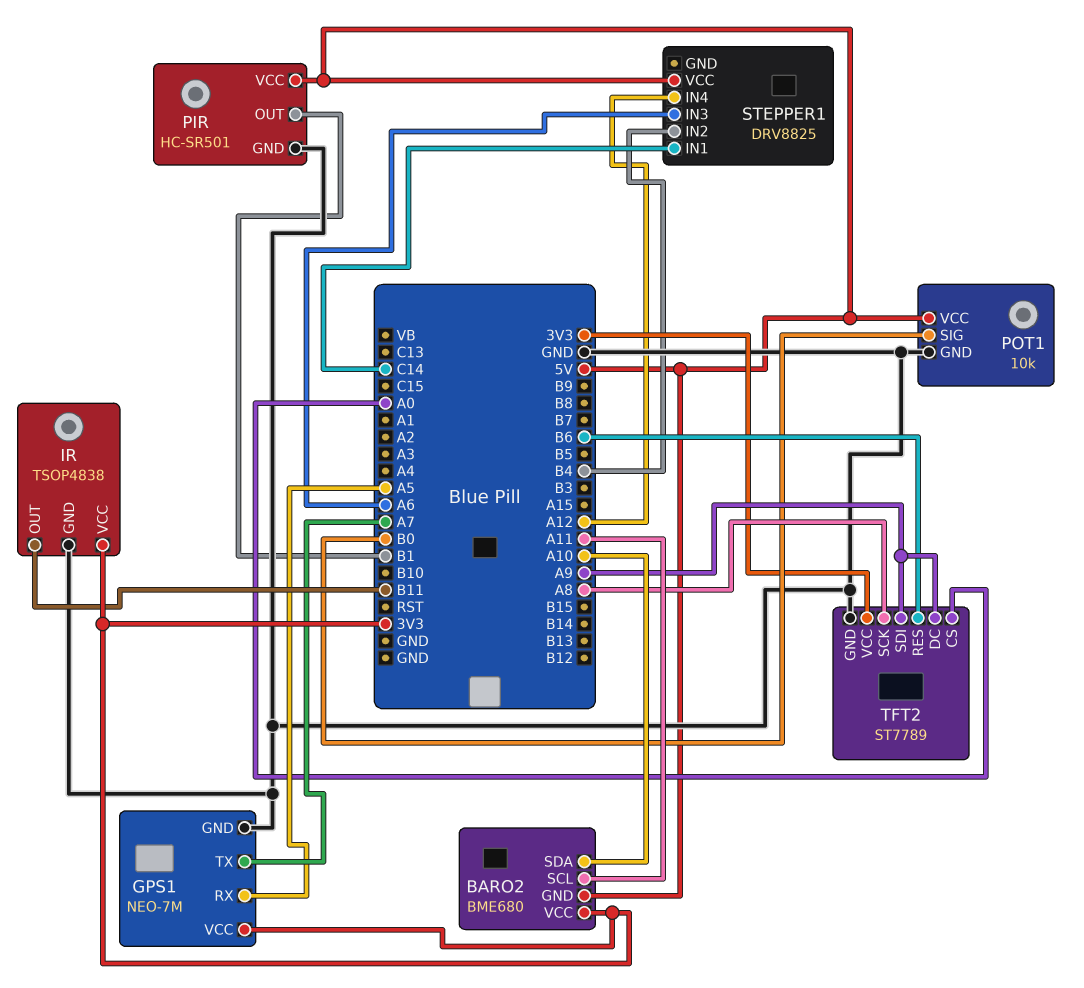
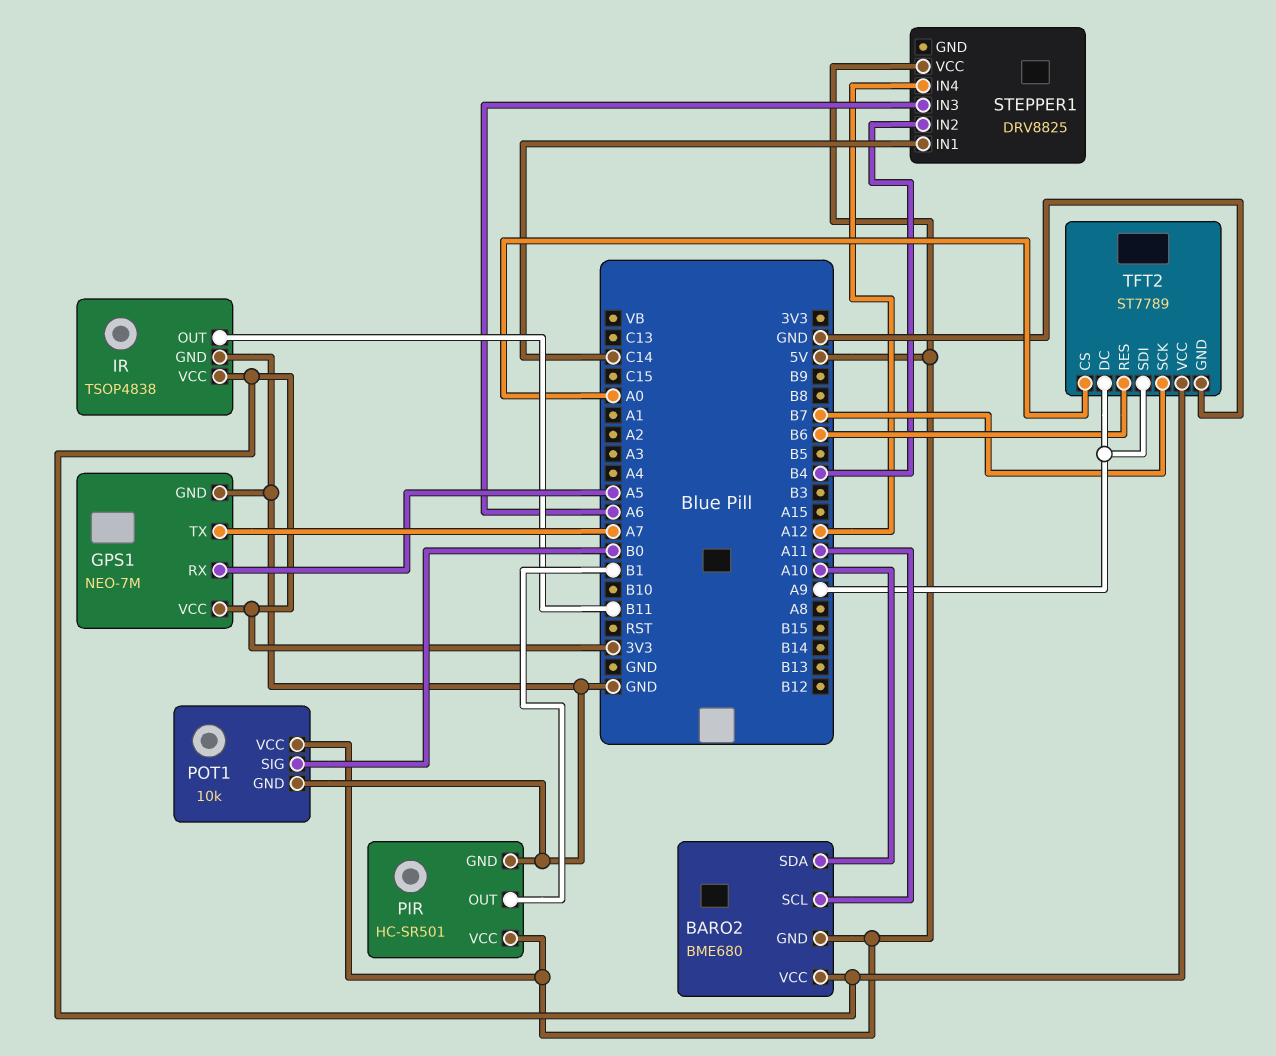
TFT2 pin SCK: A8 -> B7

